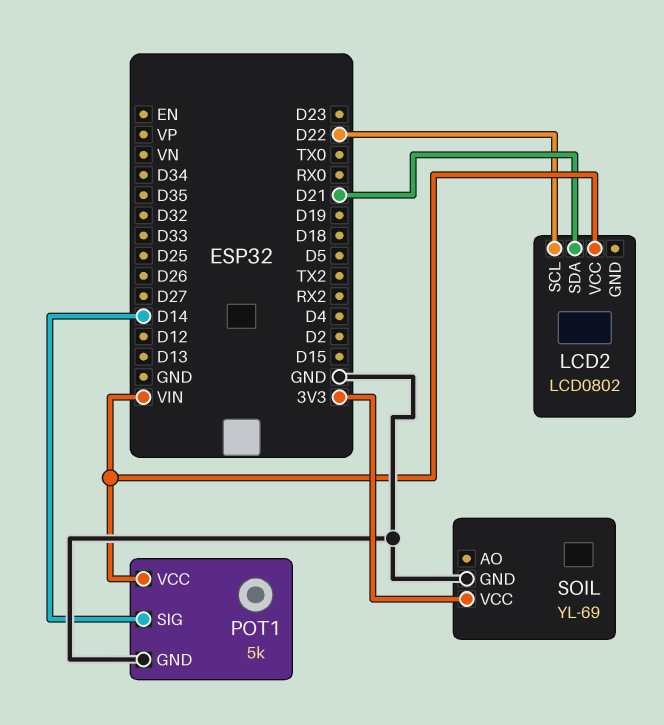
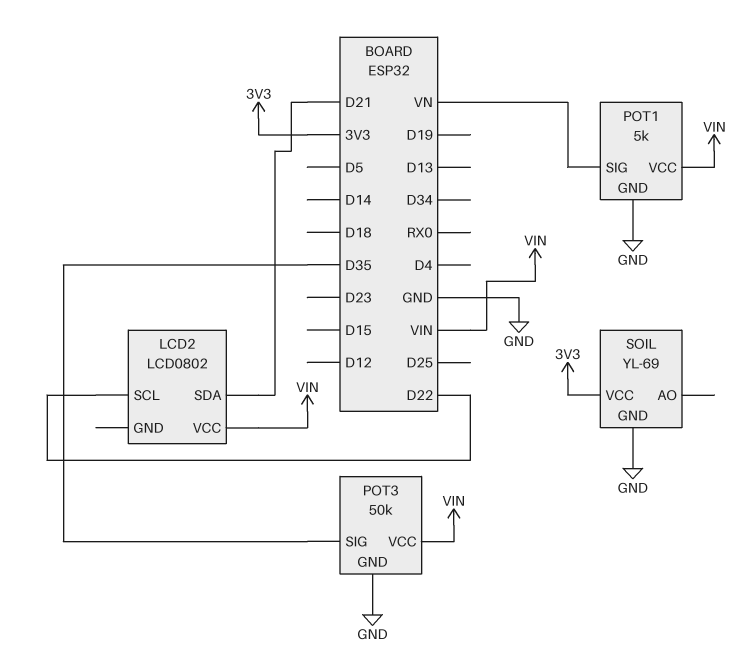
POT1 pin SIG: D14 -> VN
POT3: none -> 50k
POT3 pin GND: none -> GND
POT3 pin SIG: none -> D35
POT3 pin VCC: none -> VIN

